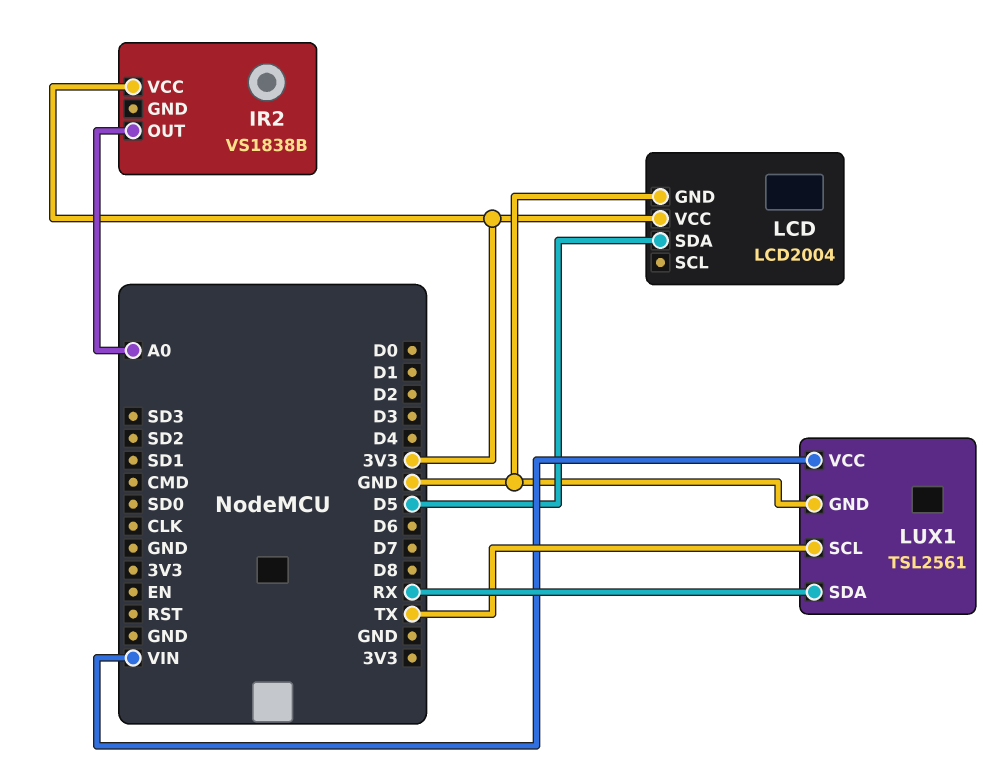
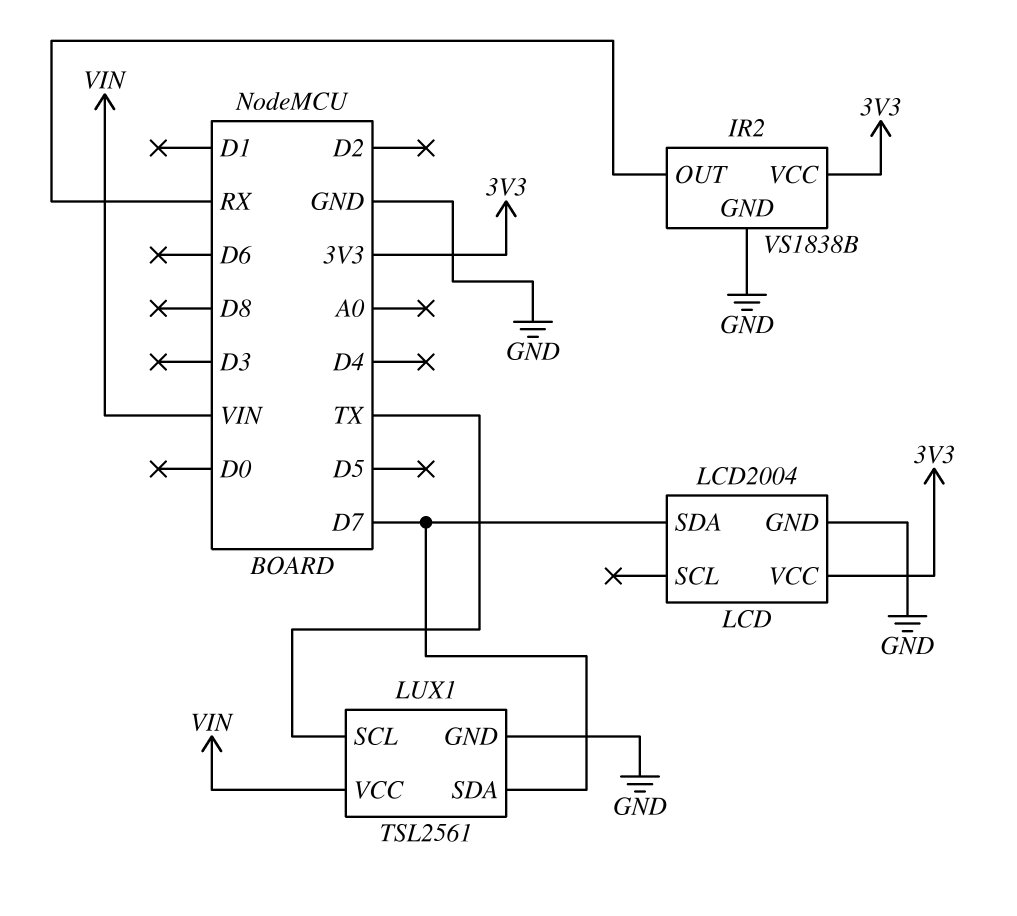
IR2 pin GND: none -> GND
IR2 pin OUT: A0 -> RX
LCD pin SDA: D5 -> D7
LUX1 pin SDA: RX -> D7

